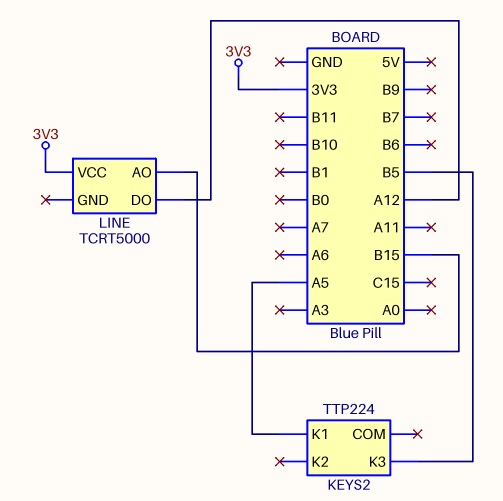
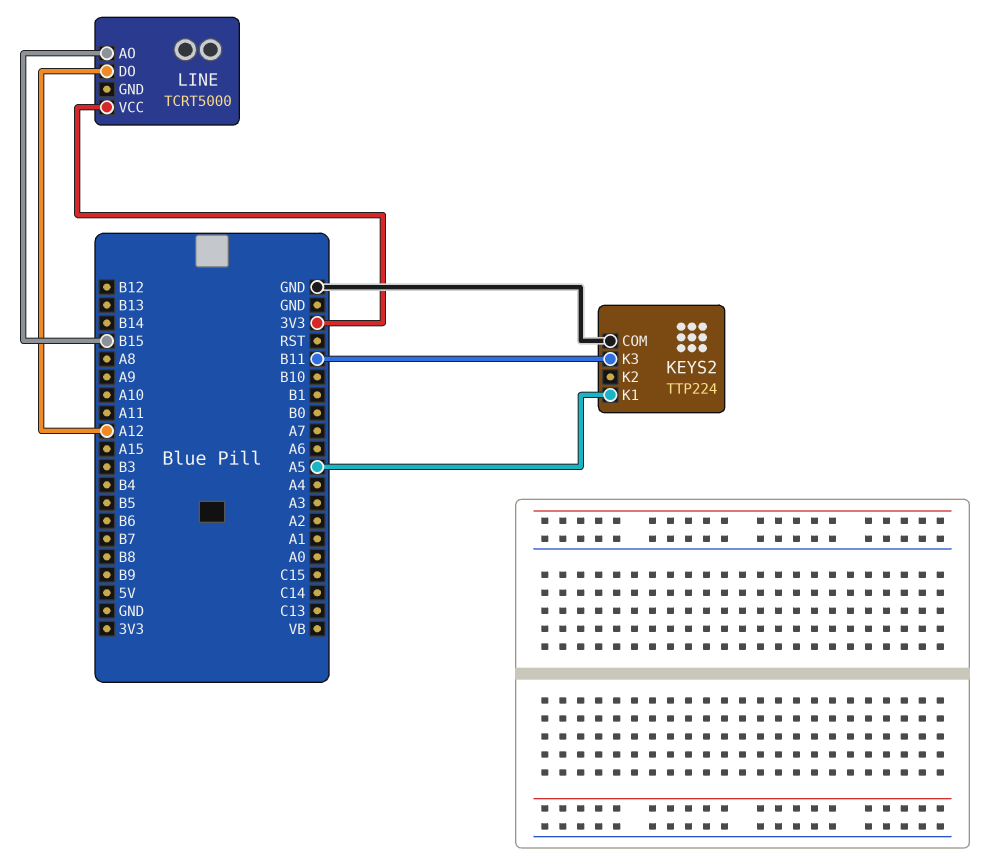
KEYS2 pin COM: none -> GND
KEYS2 pin K3: B5 -> B11

